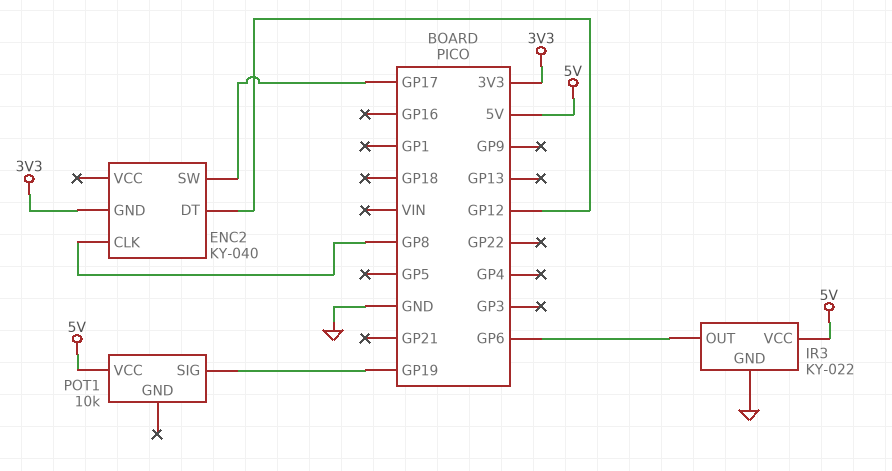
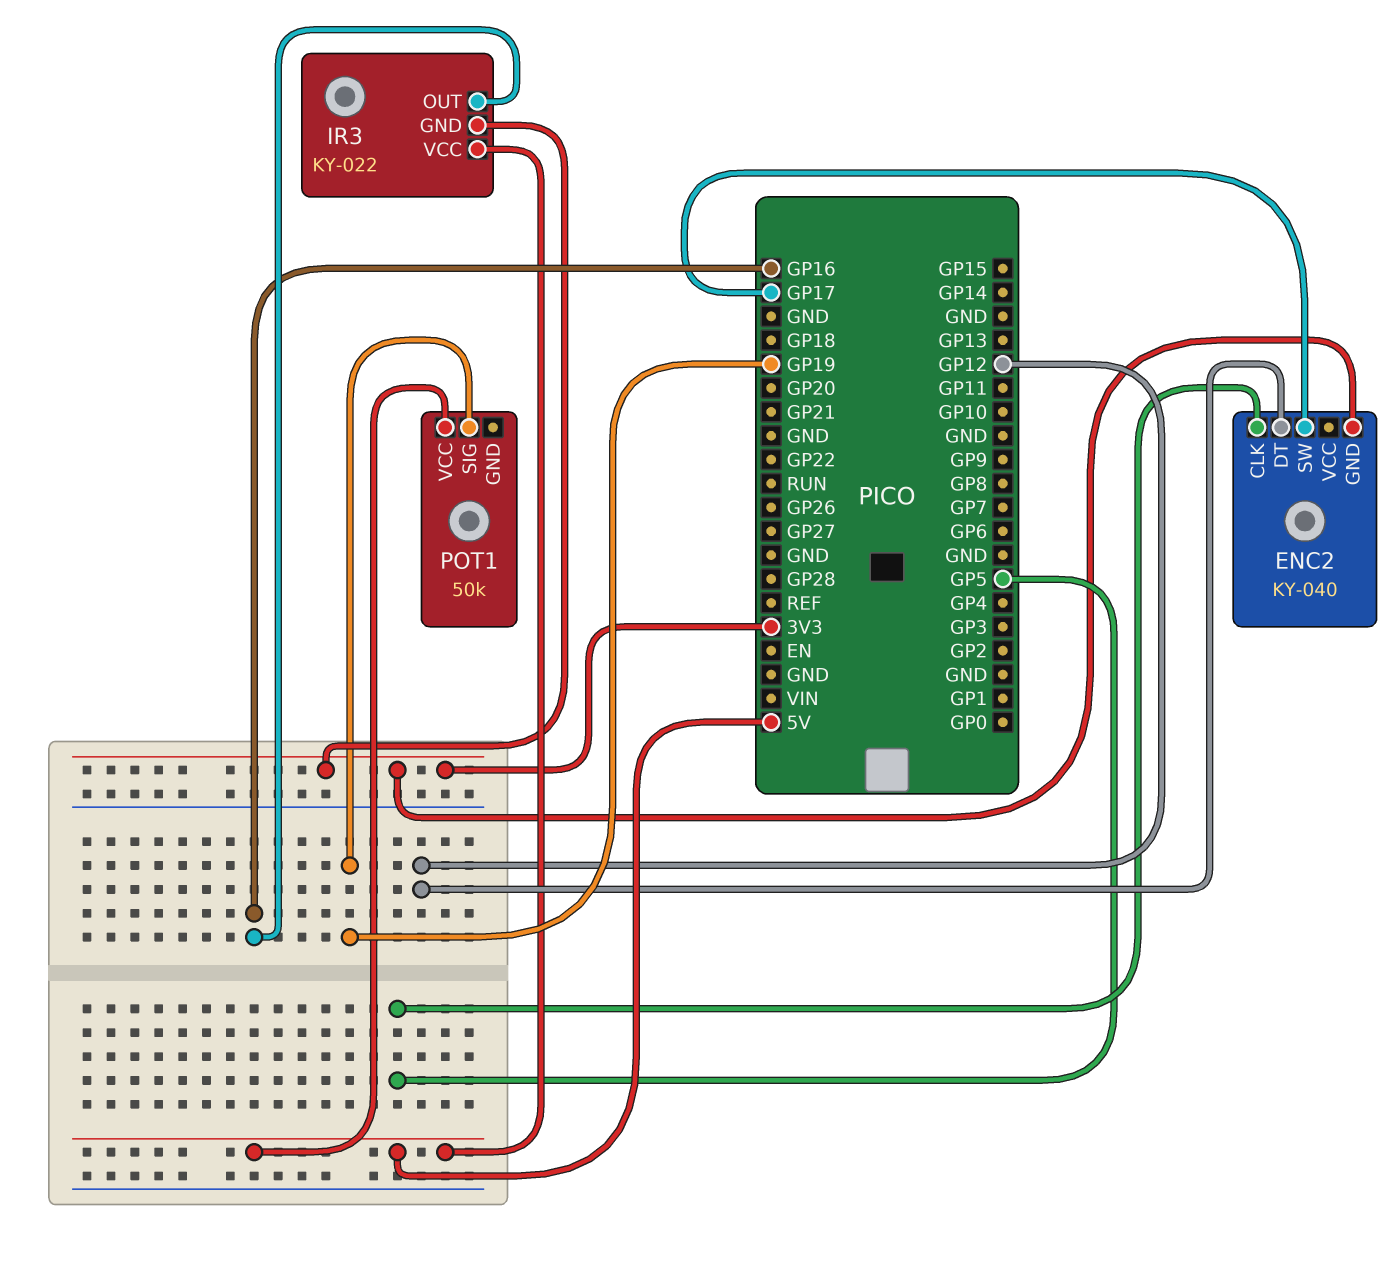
ENC2 pin CLK: GP8 -> GP5
IR3 pin GND: GND -> 3V3
IR3 pin OUT: GP6 -> GP16
POT1: 10k -> 50k

